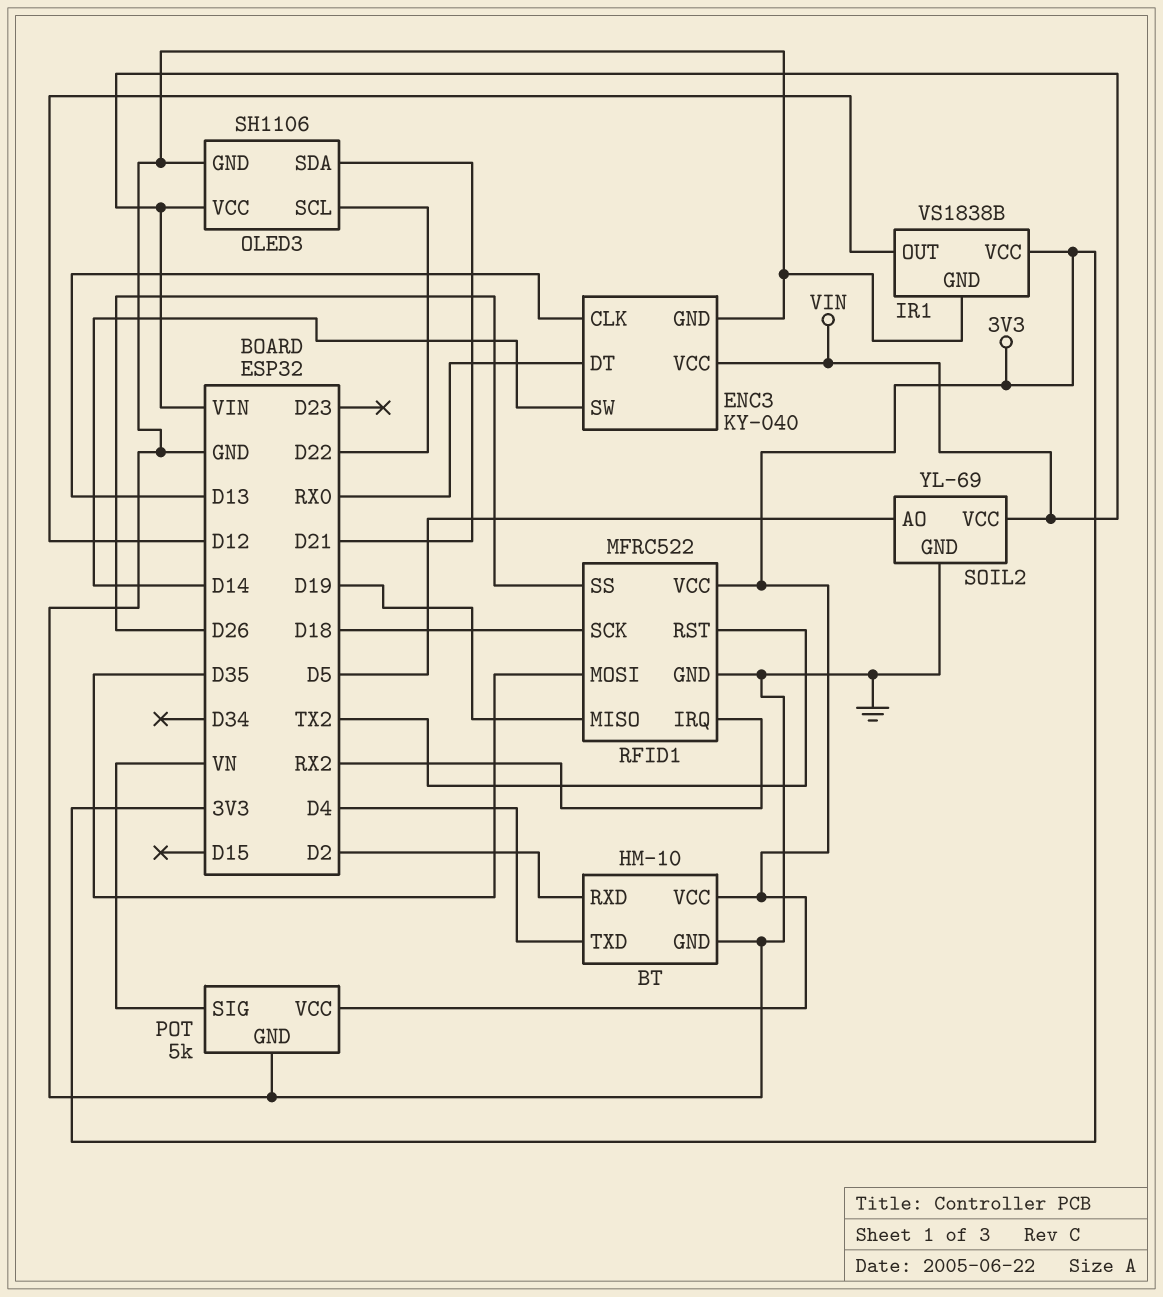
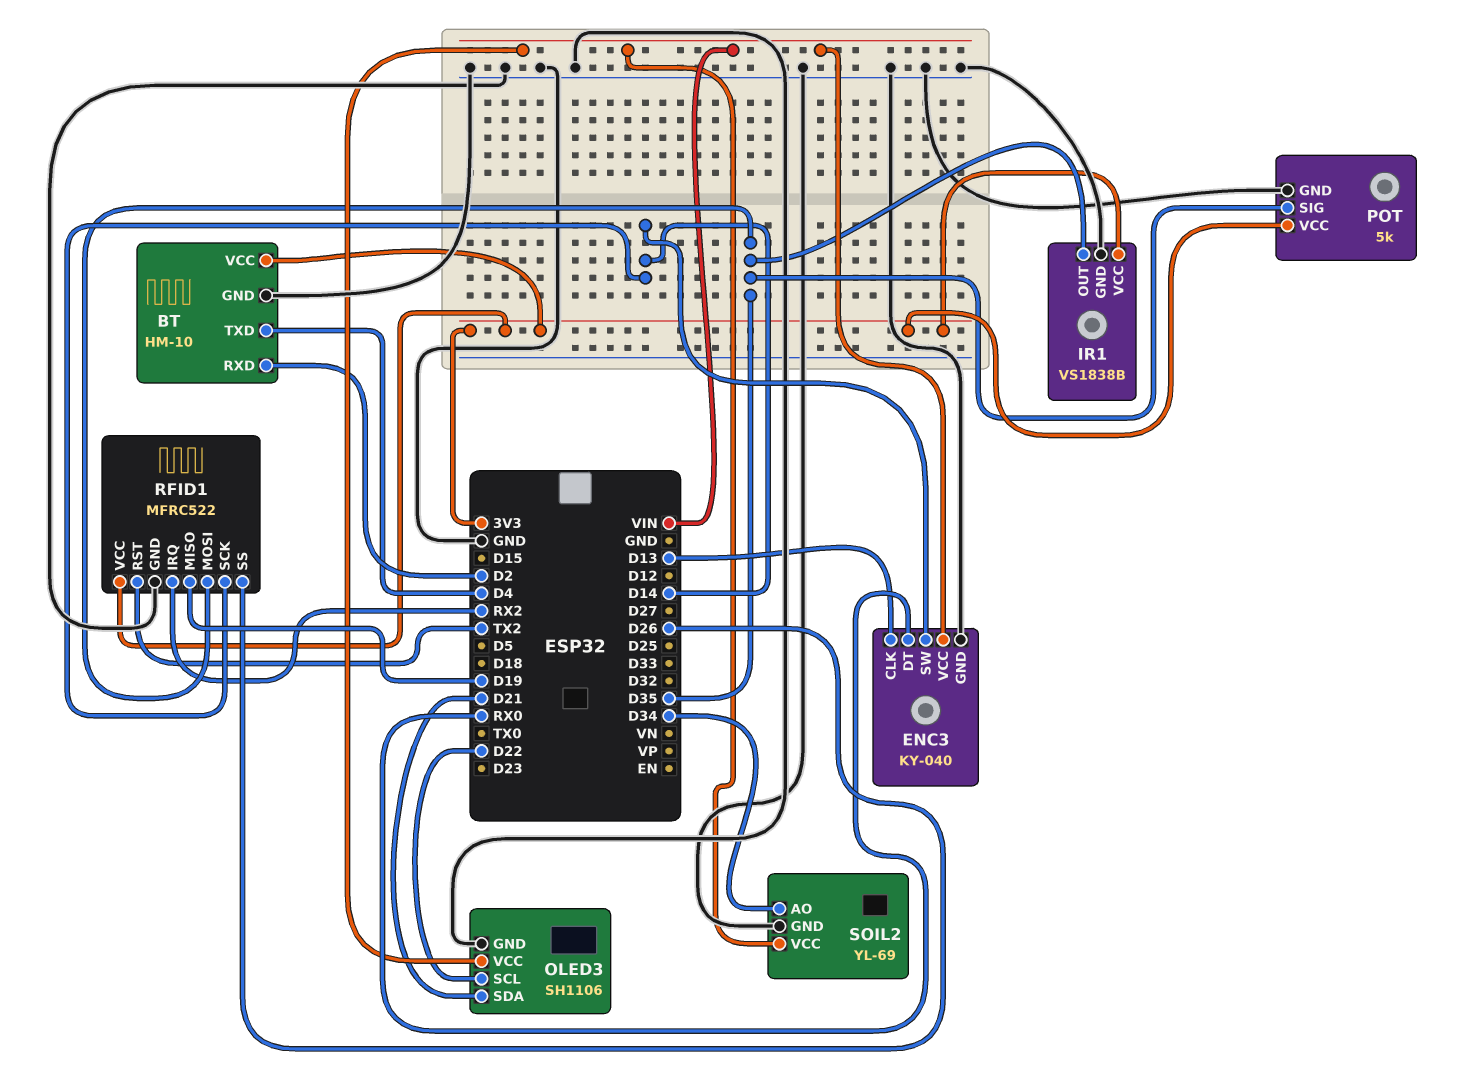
IR1 pin OUT: D12 -> D35
POT pin SIG: VN -> D35
RFID1 pin SCK: D18 -> D14
SOIL2 pin AO: D5 -> D34

